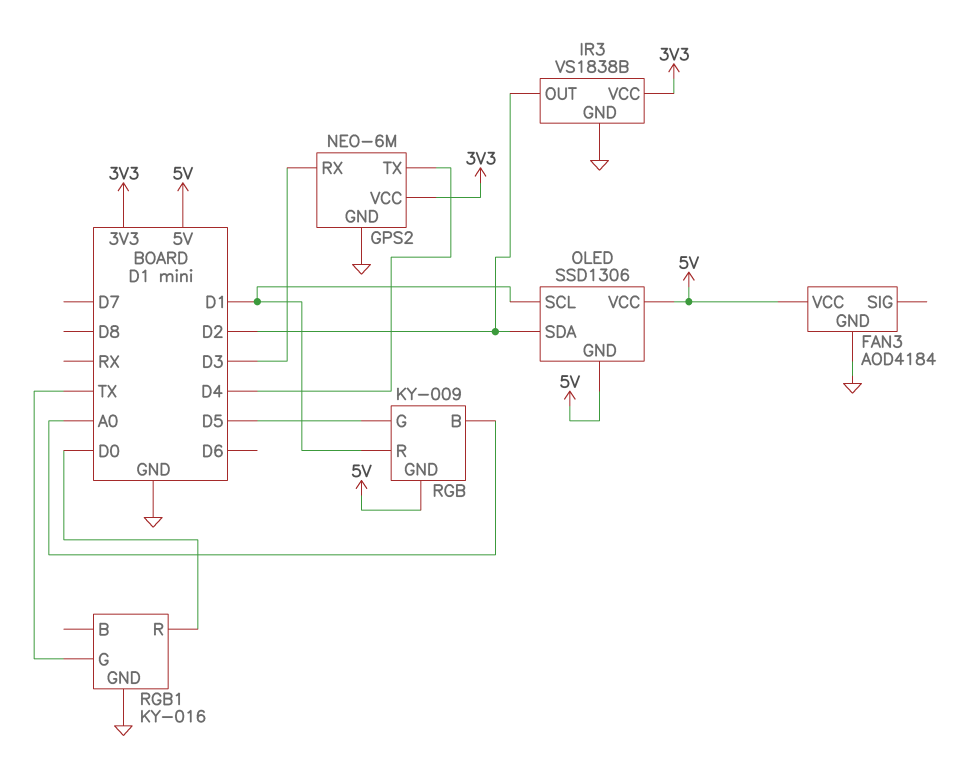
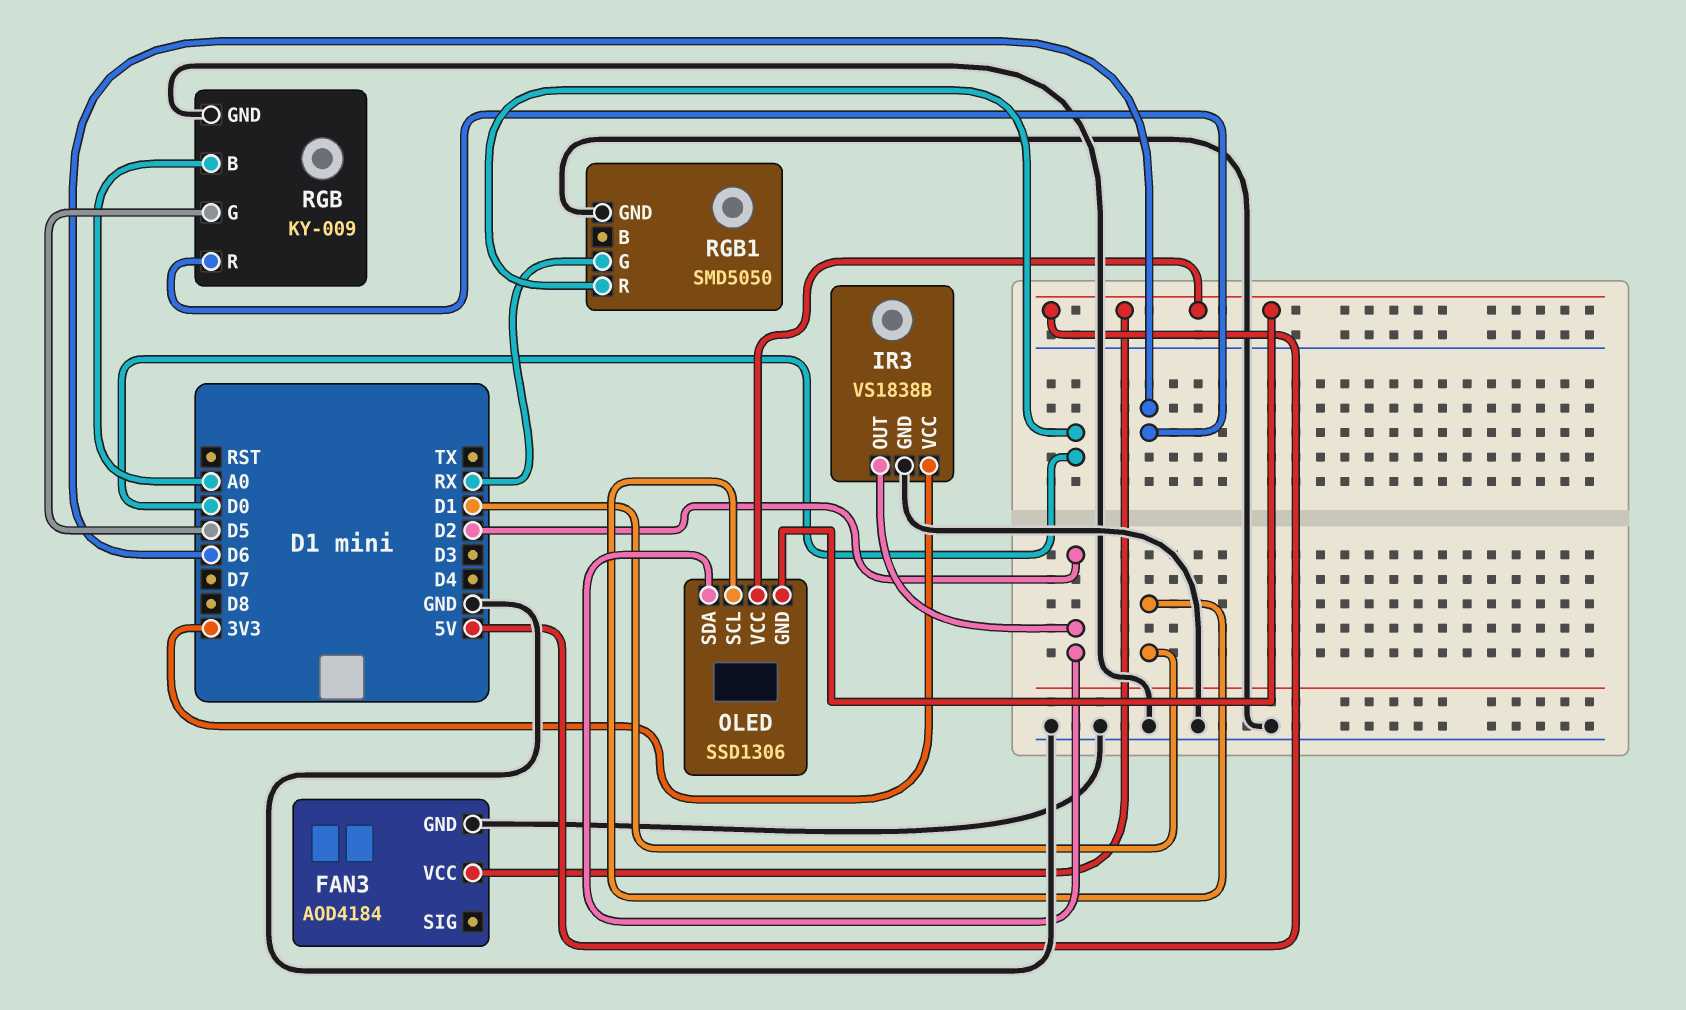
GPS2: NEO-6M -> none
GPS2 pin GND: GND -> none
GPS2 pin RX: D3 -> none
GPS2 pin TX: D4 -> none
GPS2 pin VCC: 3V3 -> none
RGB pin GND: 5V -> GND
RGB pin R: D1 -> D6
RGB1: KY-016 -> SMD5050
RGB1 pin G: TX -> RX

